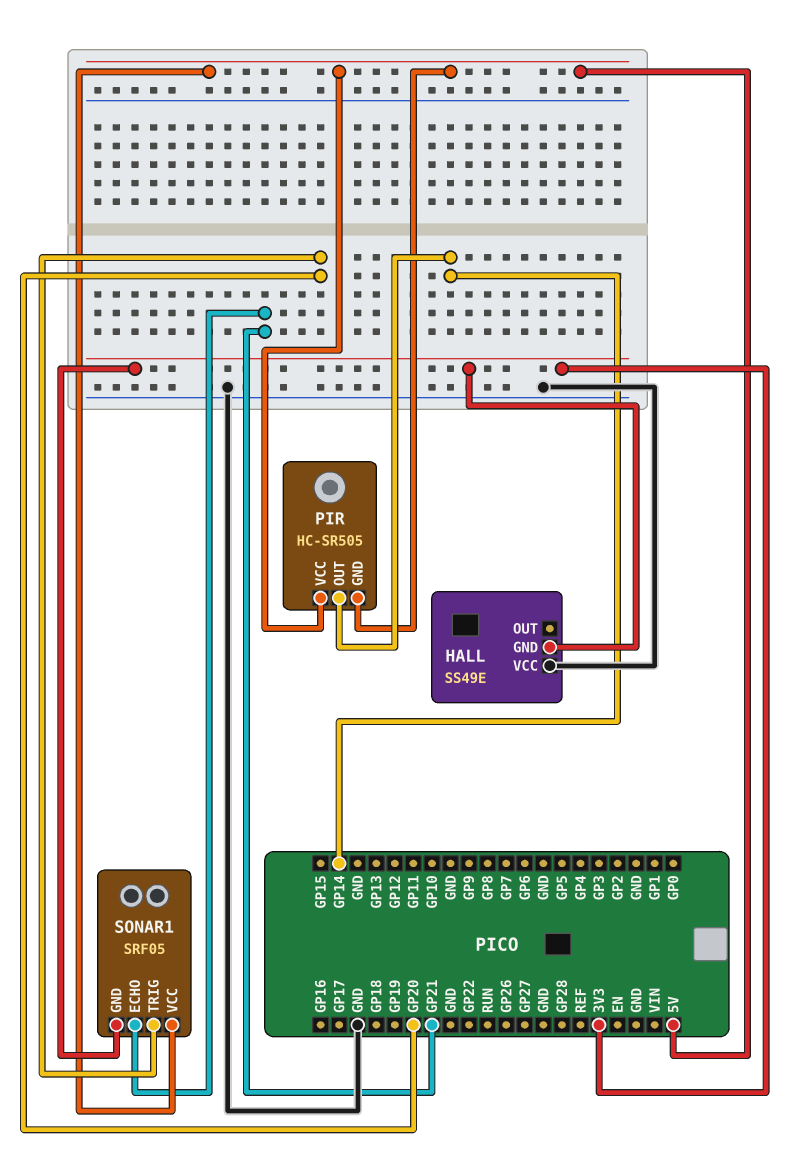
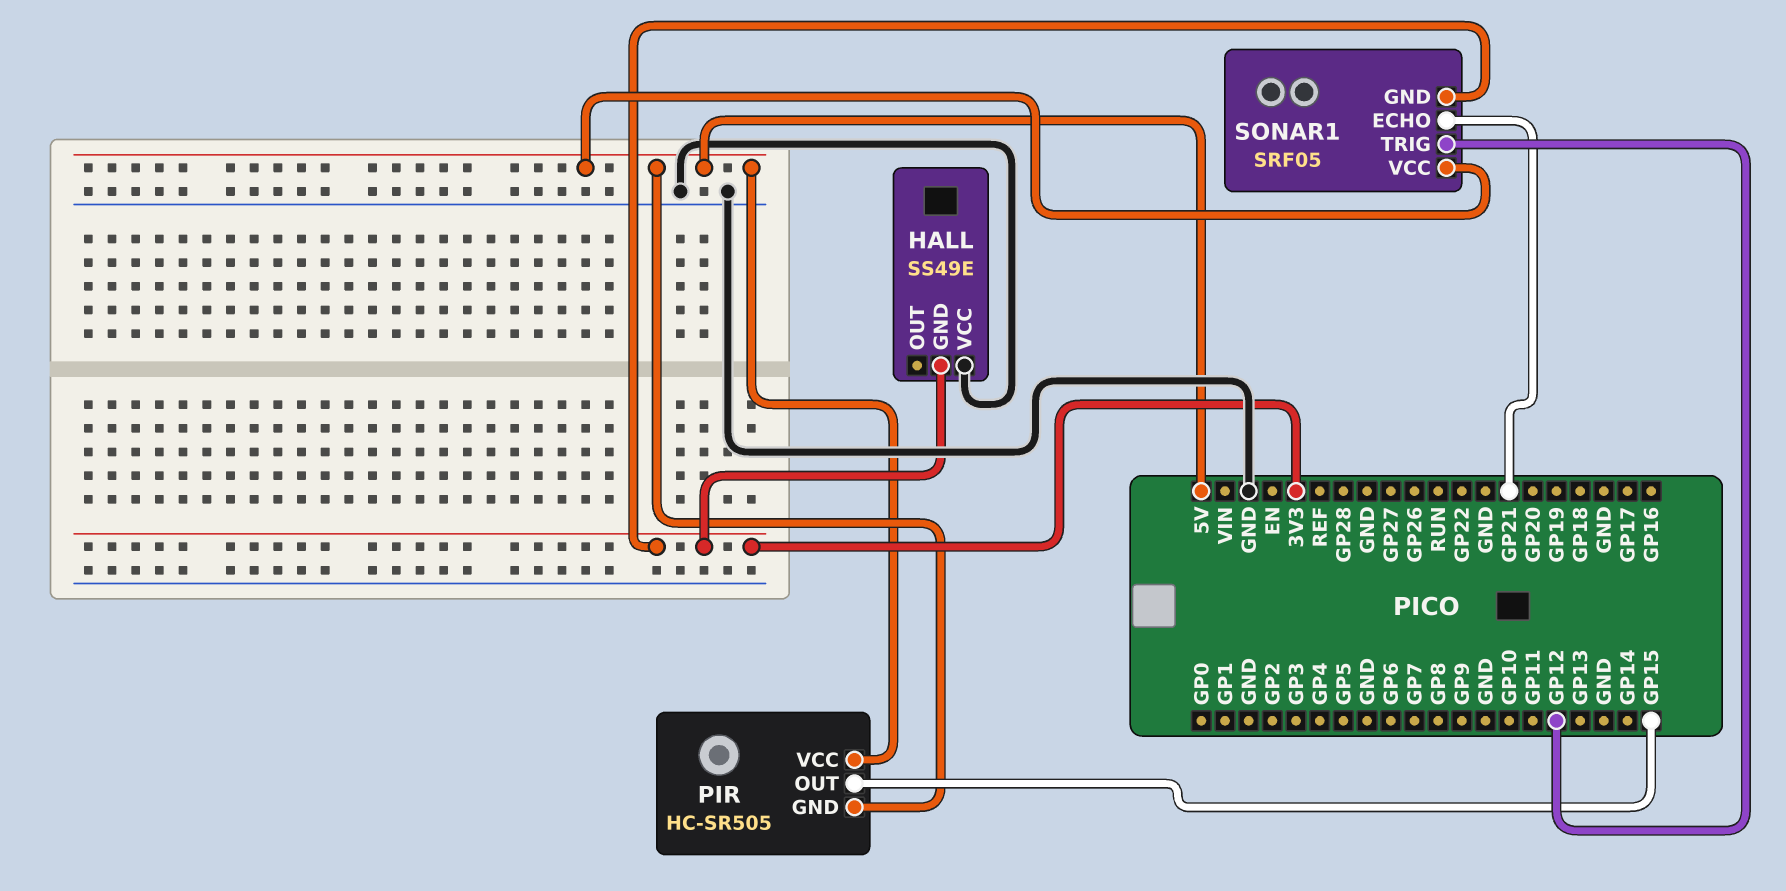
PIR pin OUT: GP14 -> GP15
SONAR1 pin TRIG: GP20 -> GP12

